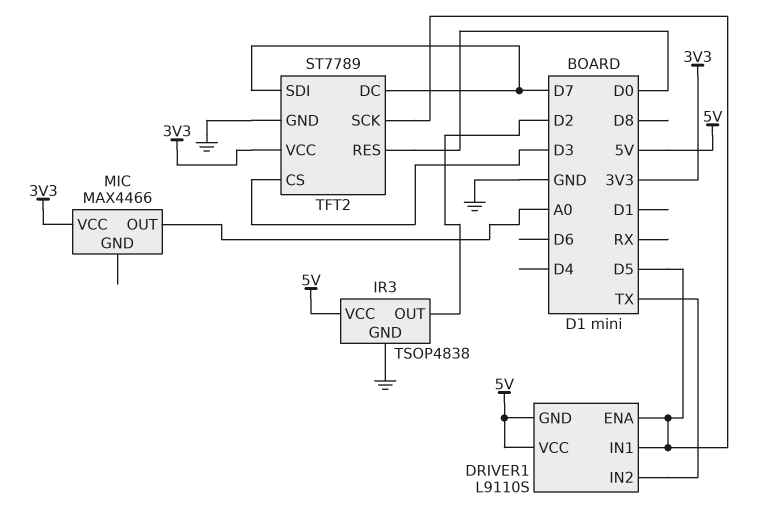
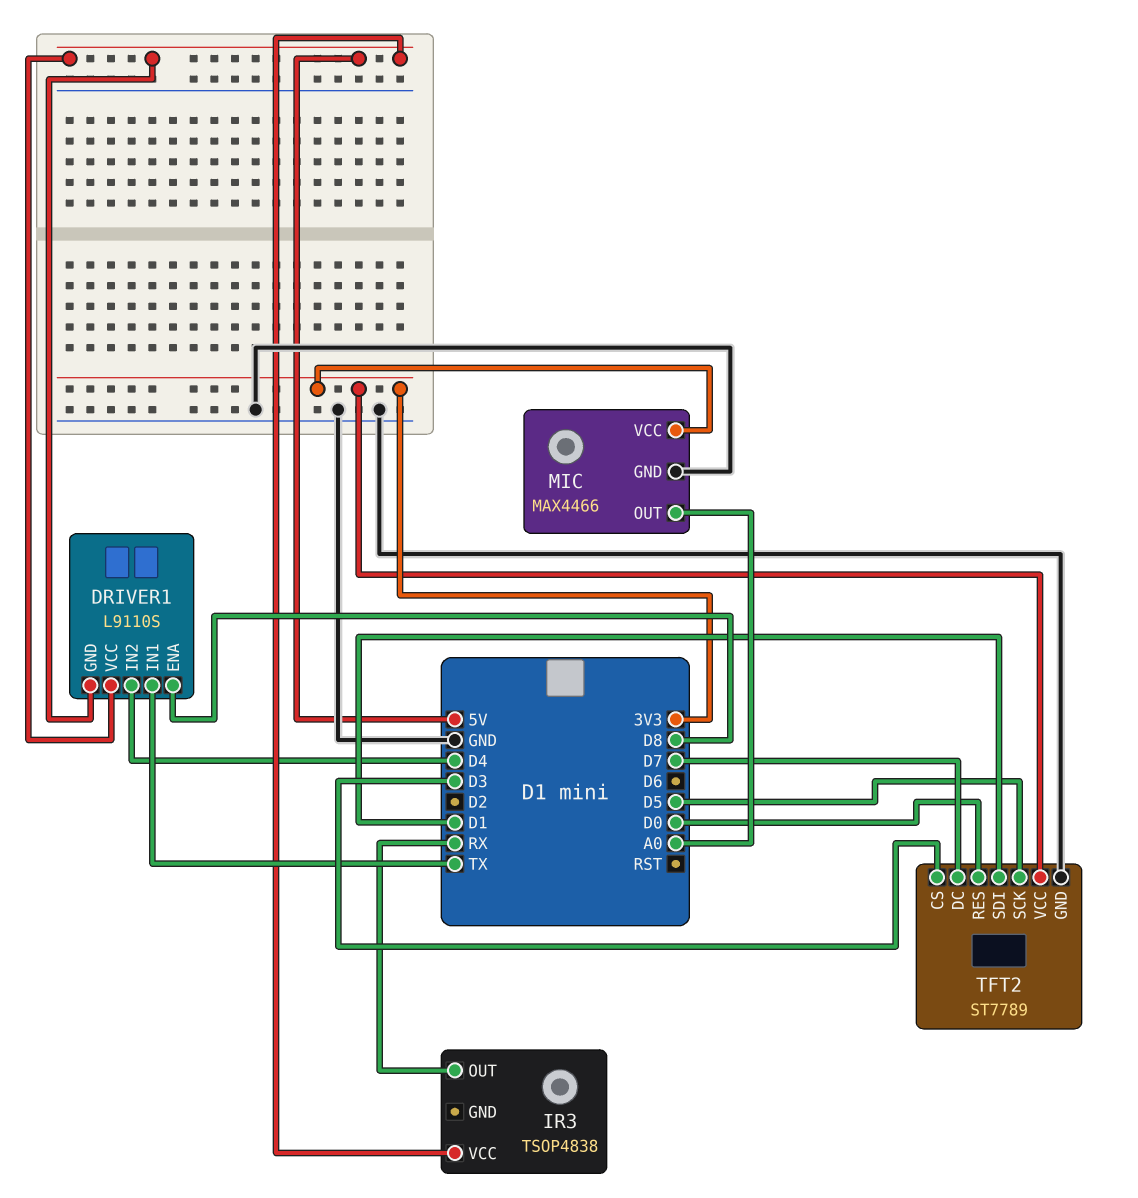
DRIVER1 pin ENA: D5 -> D8
DRIVER1 pin IN1: D5 -> TX
DRIVER1 pin IN2: TX -> D4
IR3 pin GND: GND -> none
IR3 pin OUT: D2 -> RX
MIC pin GND: none -> GND
TFT2 pin SDI: D7 -> D1

